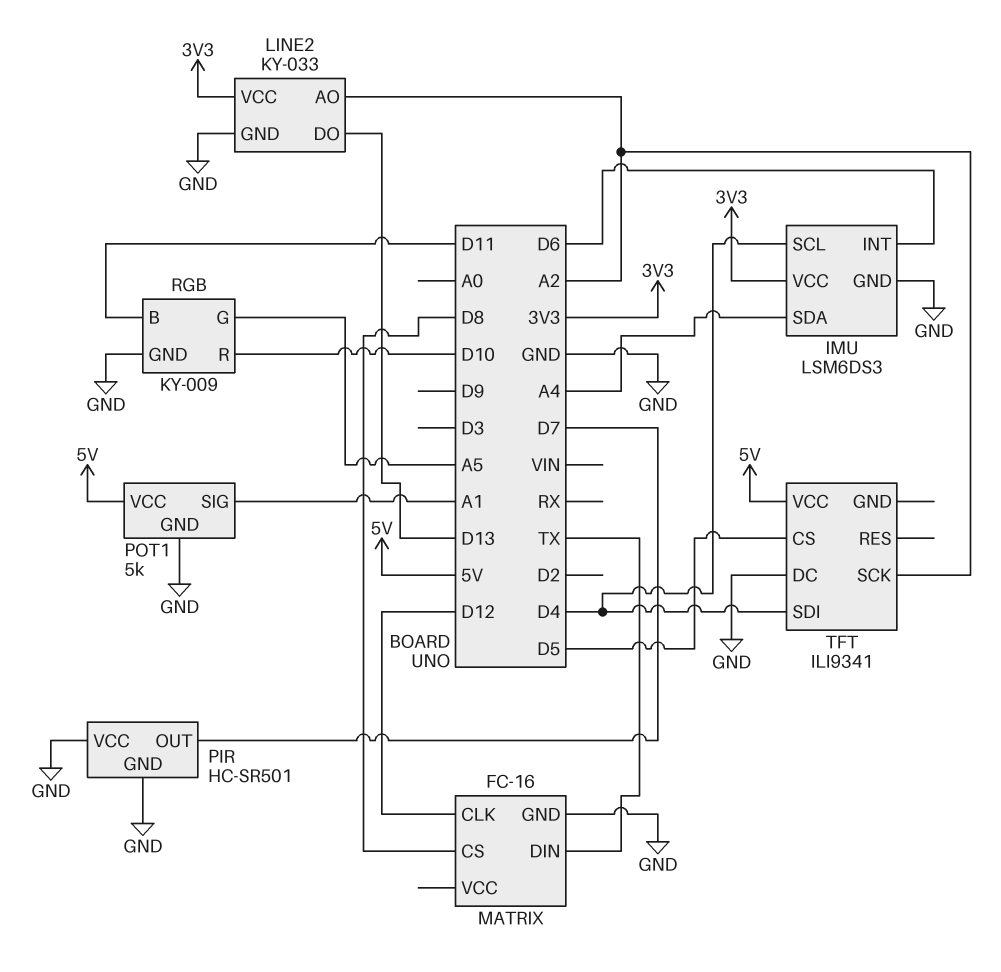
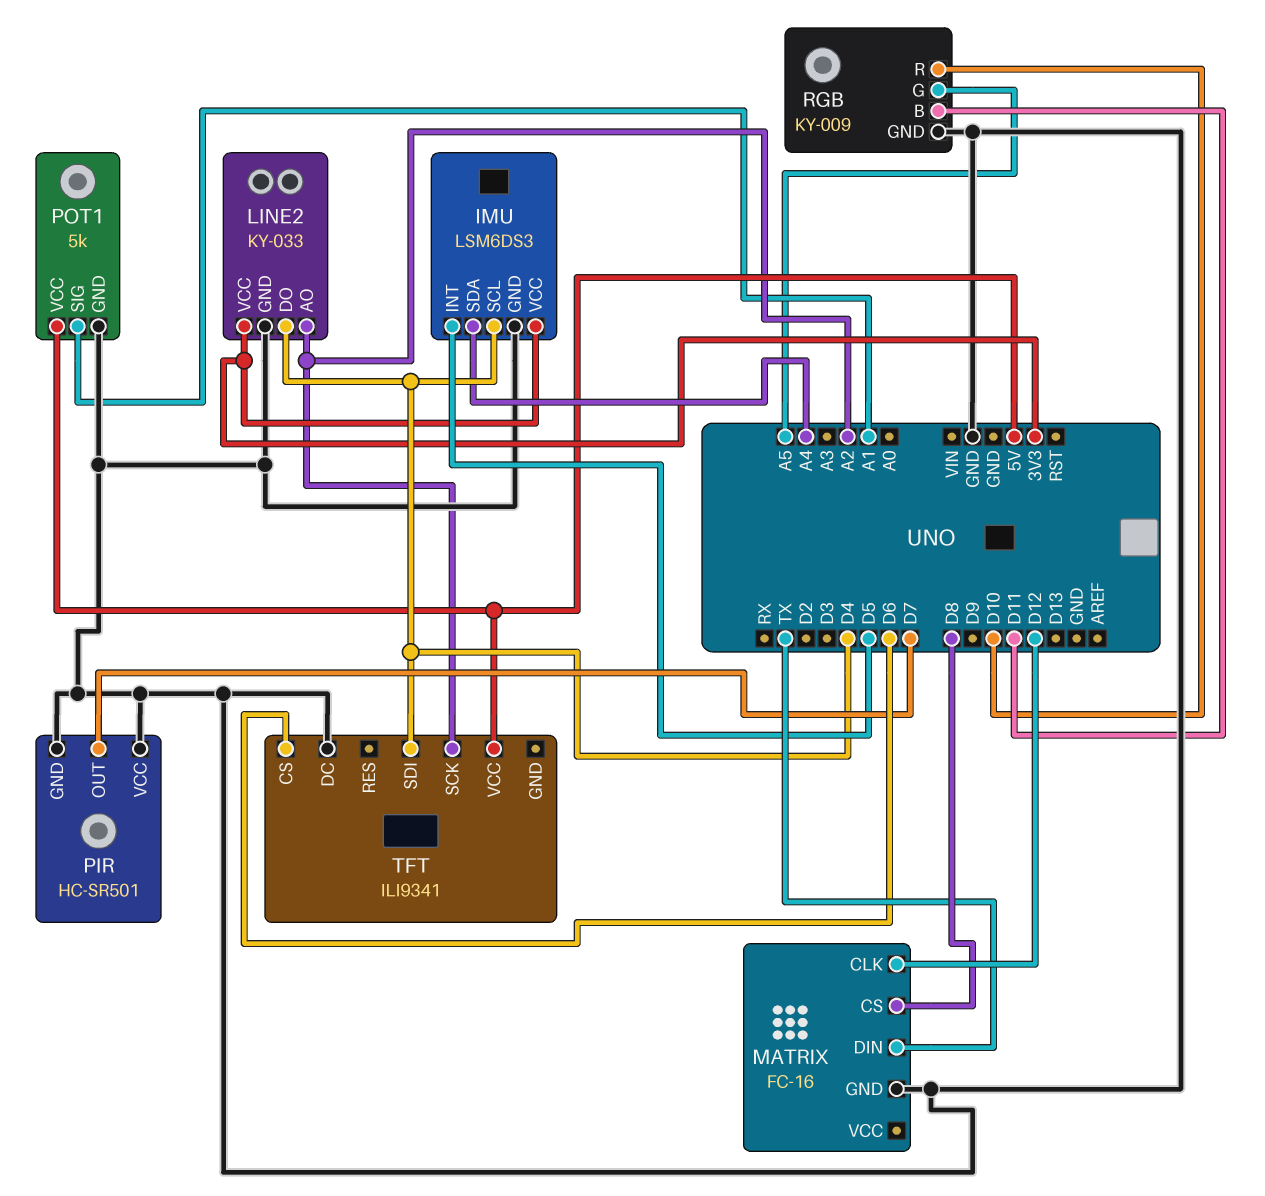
IMU pin INT: D6 -> D5
LINE2 pin DO: D13 -> D4
TFT pin CS: D5 -> D6

